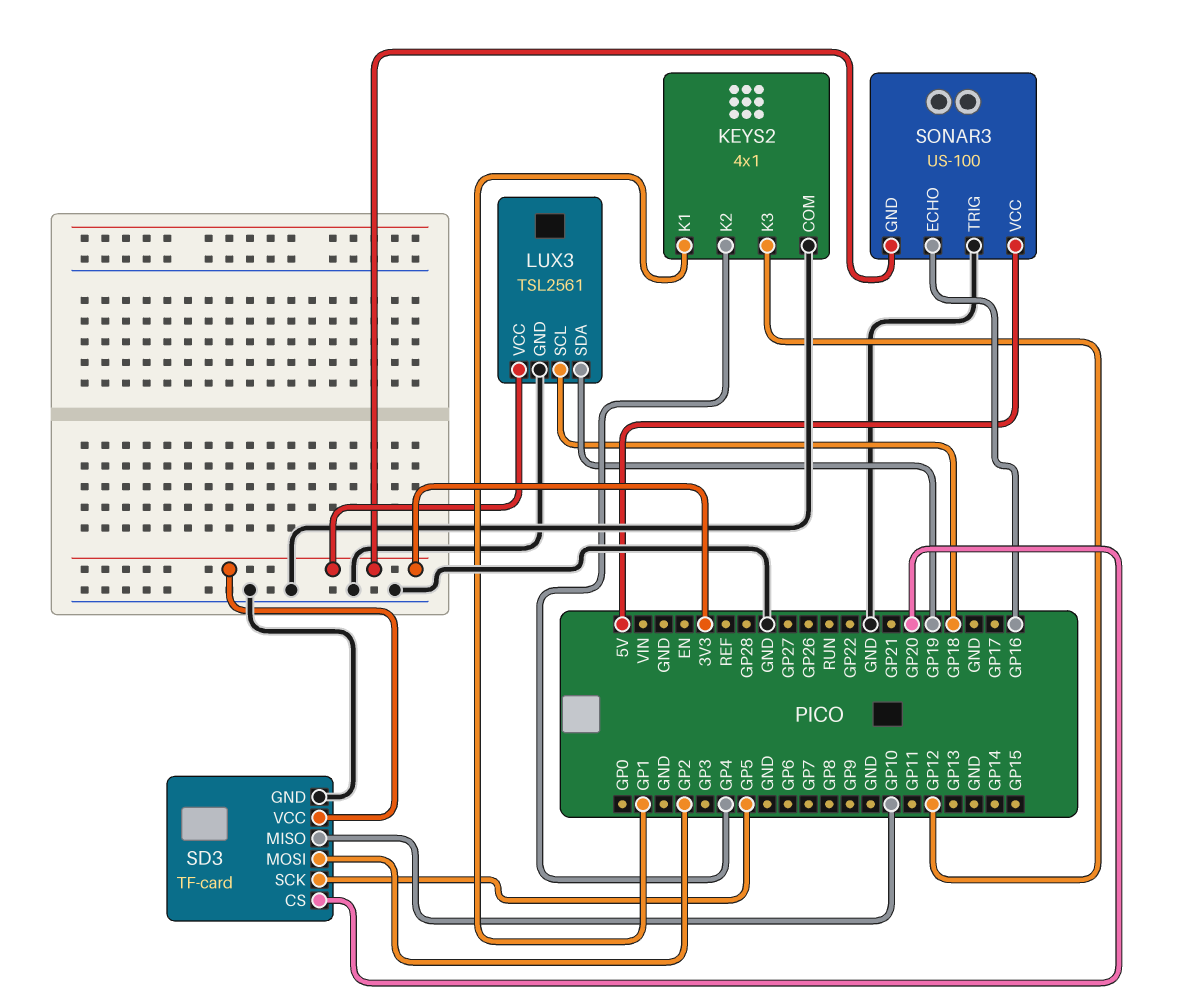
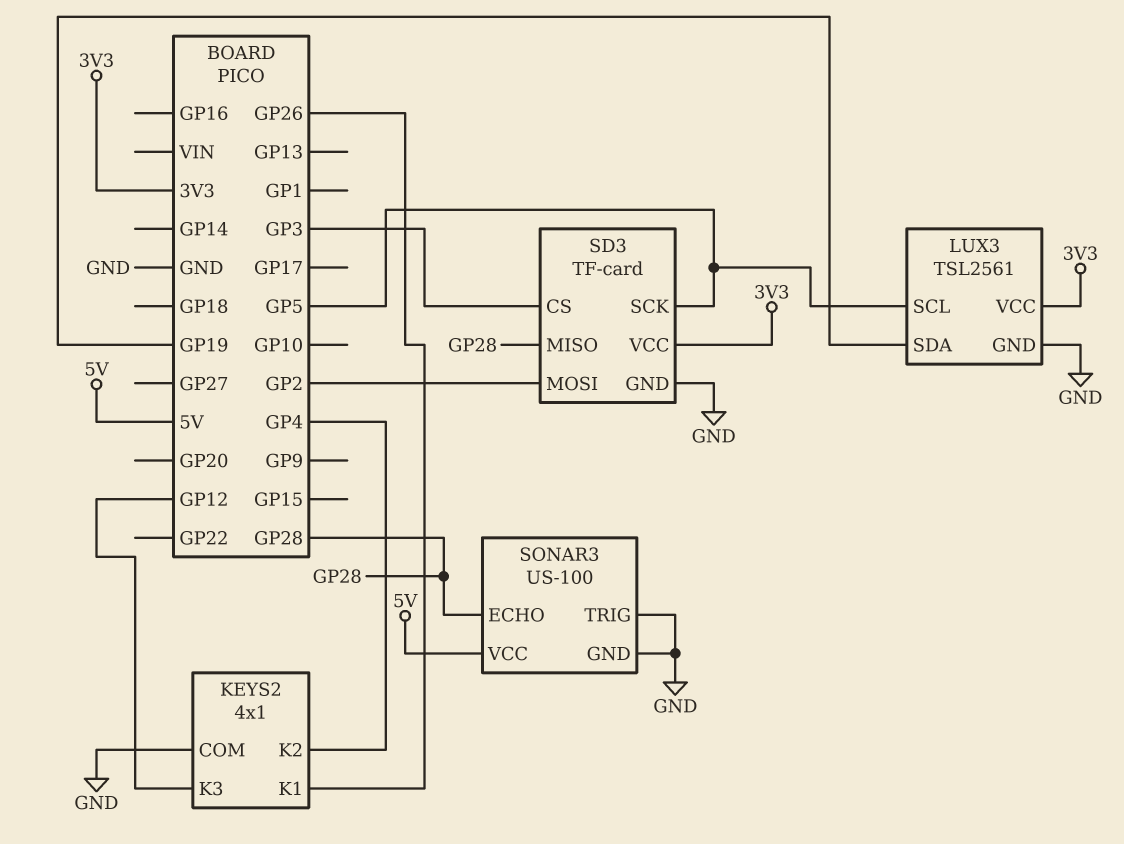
KEYS2 pin K1: GP1 -> GP26
LUX3 pin SCL: GP18 -> GP5
SD3 pin CS: GP20 -> GP3
SD3 pin MISO: GP10 -> GP28
SONAR3 pin ECHO: GP16 -> GP28
SONAR3 pin GND: 3V3 -> GND

